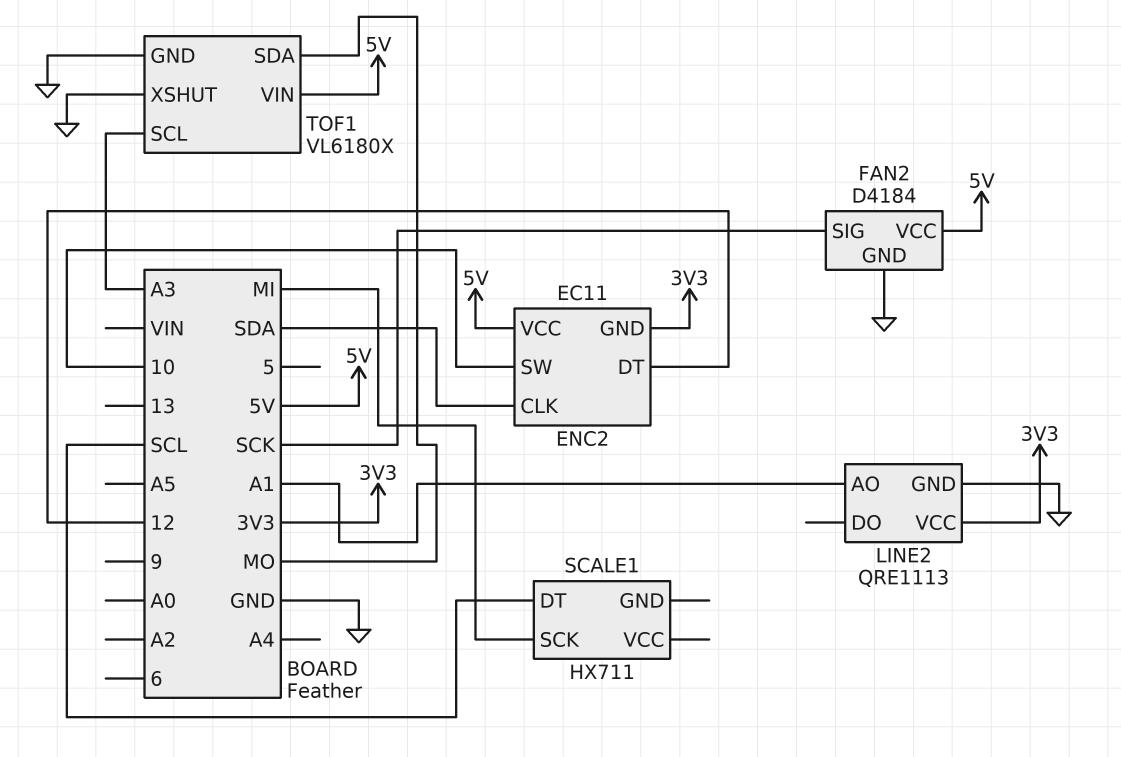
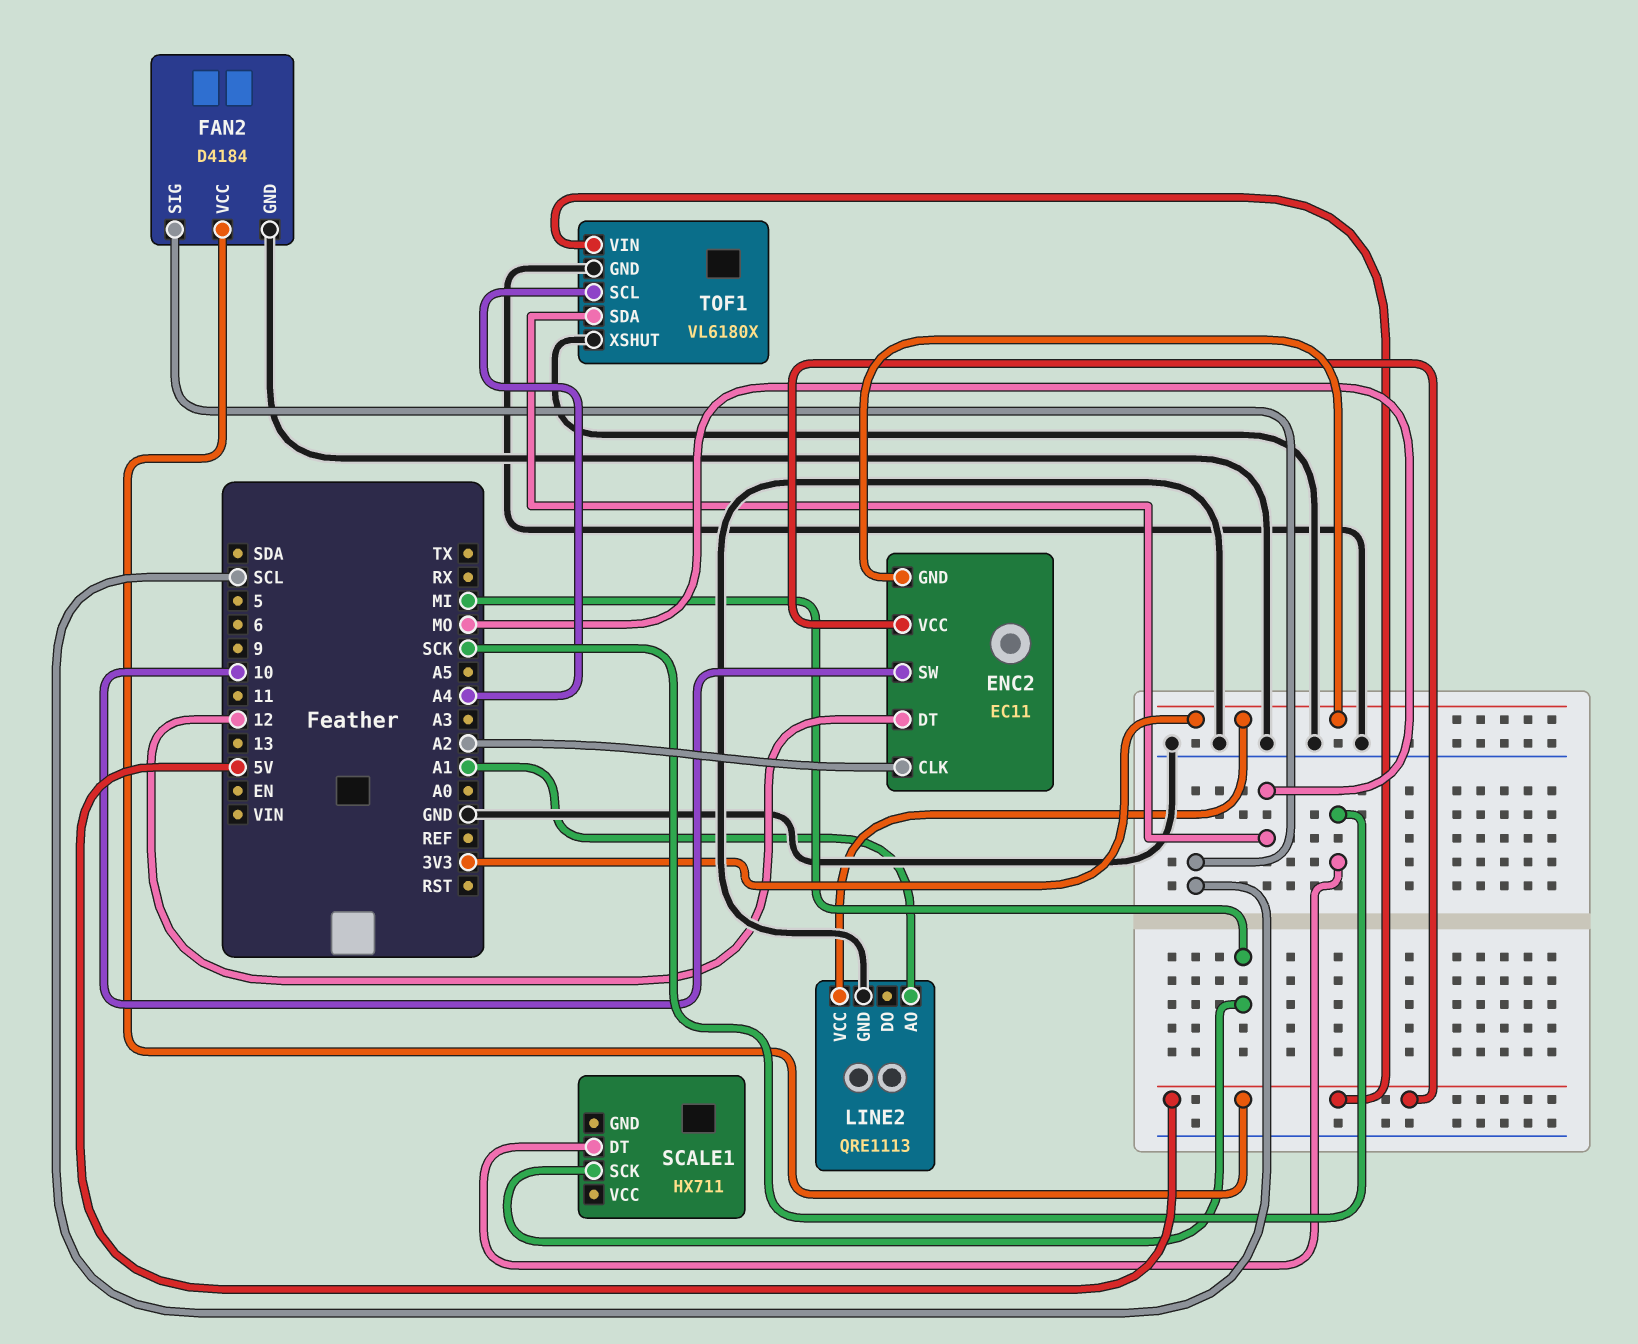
ENC2 pin CLK: SDA -> A2
FAN2 pin SIG: SCK -> SCL
SCALE1 pin DT: SCL -> SCK
TOF1 pin SCL: A3 -> A4

